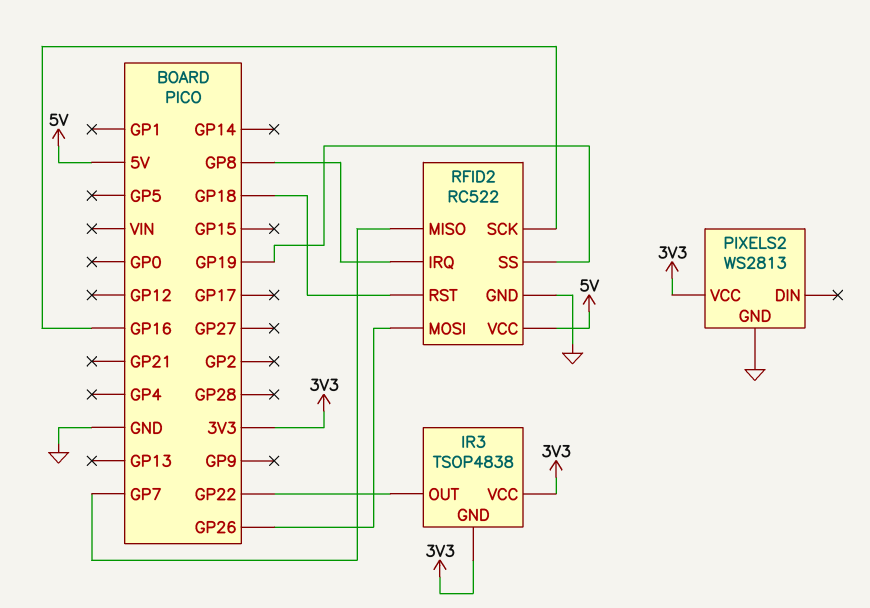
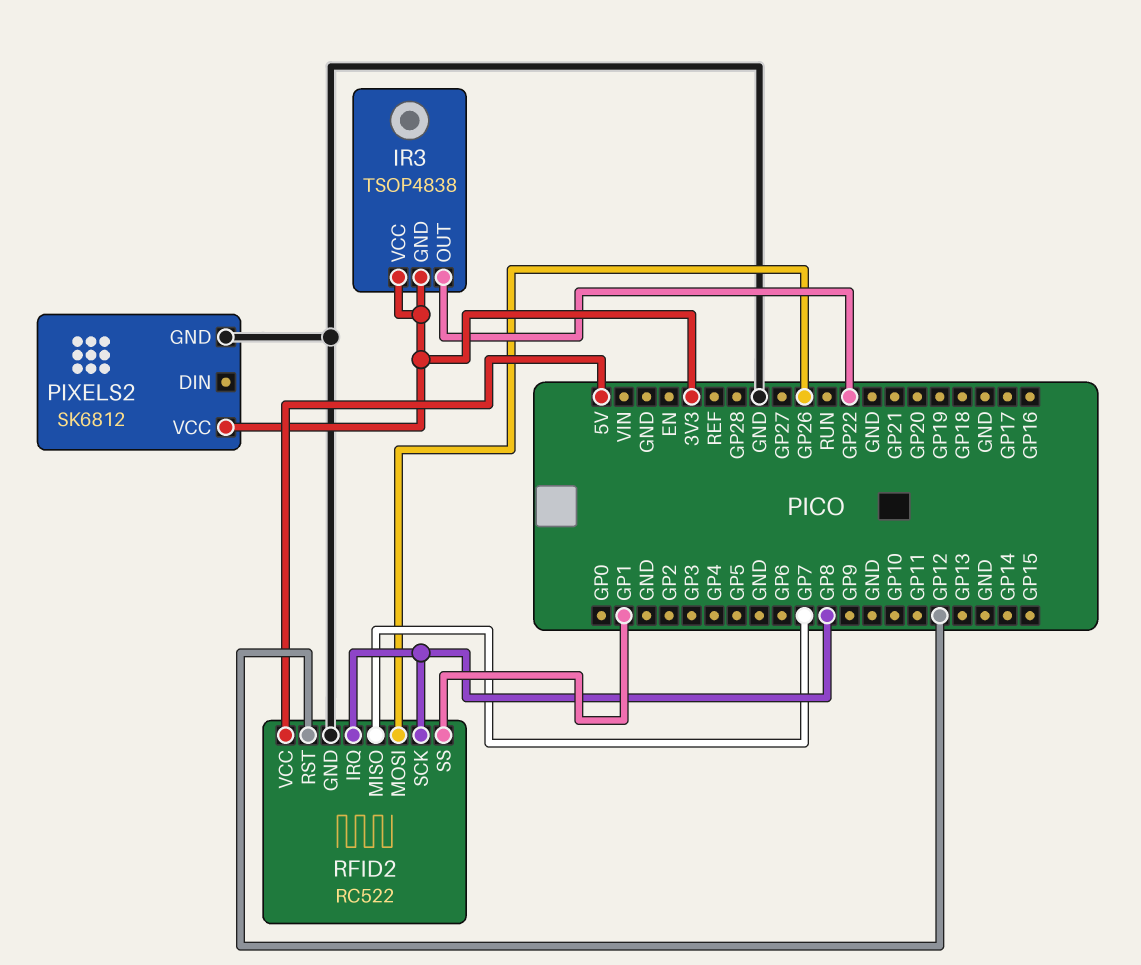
PIXELS2: WS2813 -> SK6812
RFID2 pin RST: GP18 -> GP12
RFID2 pin SCK: GP16 -> GP8
RFID2 pin SS: GP19 -> GP1

